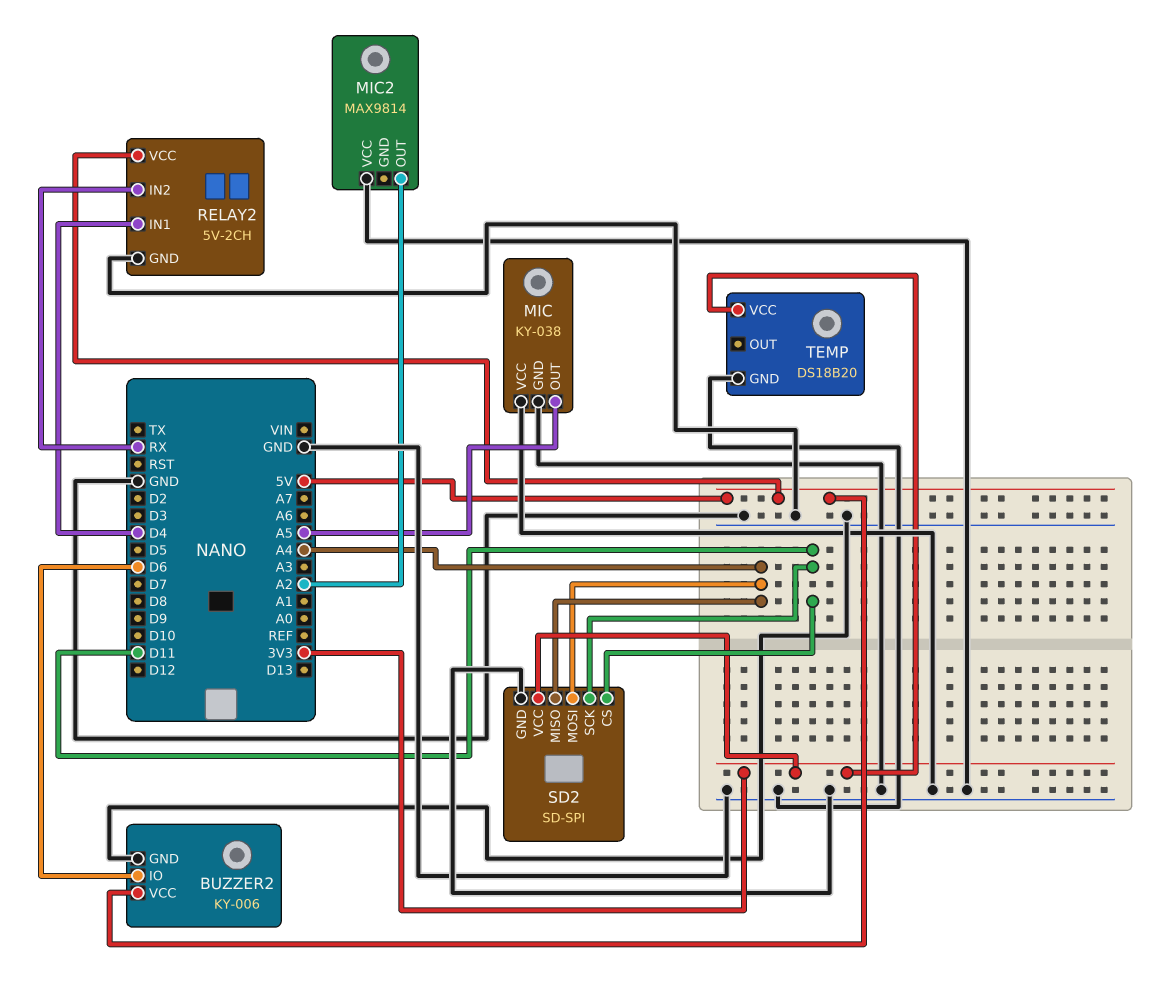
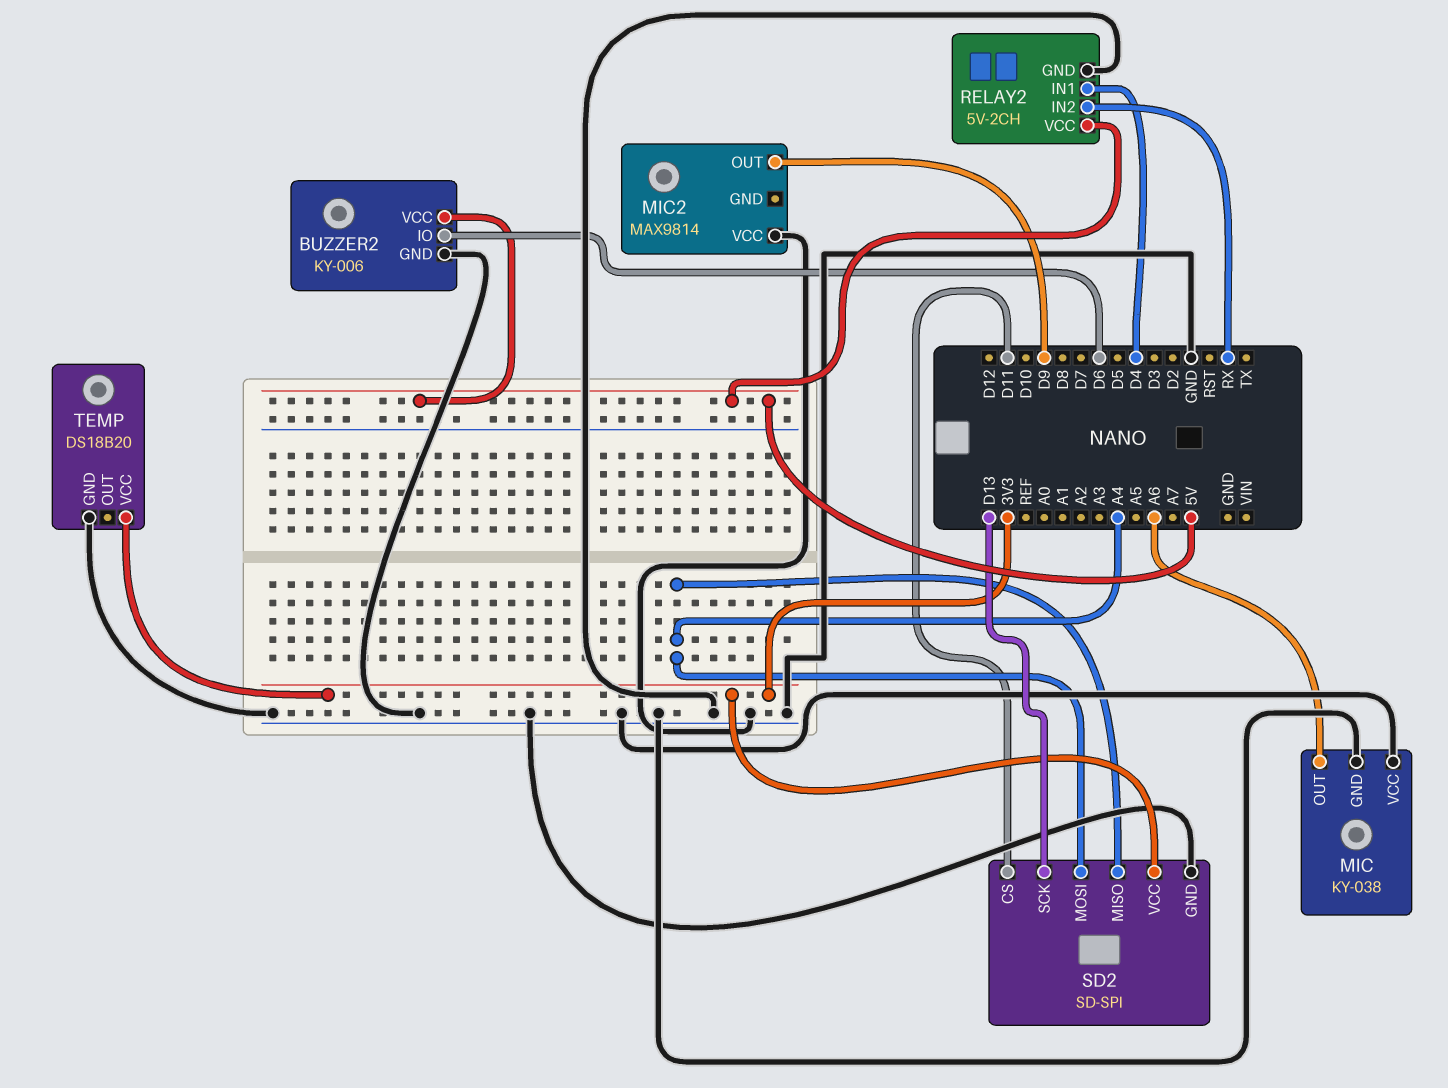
MIC pin OUT: A5 -> A6
MIC2 pin OUT: A2 -> D9
SD2 pin SCK: D11 -> D13

